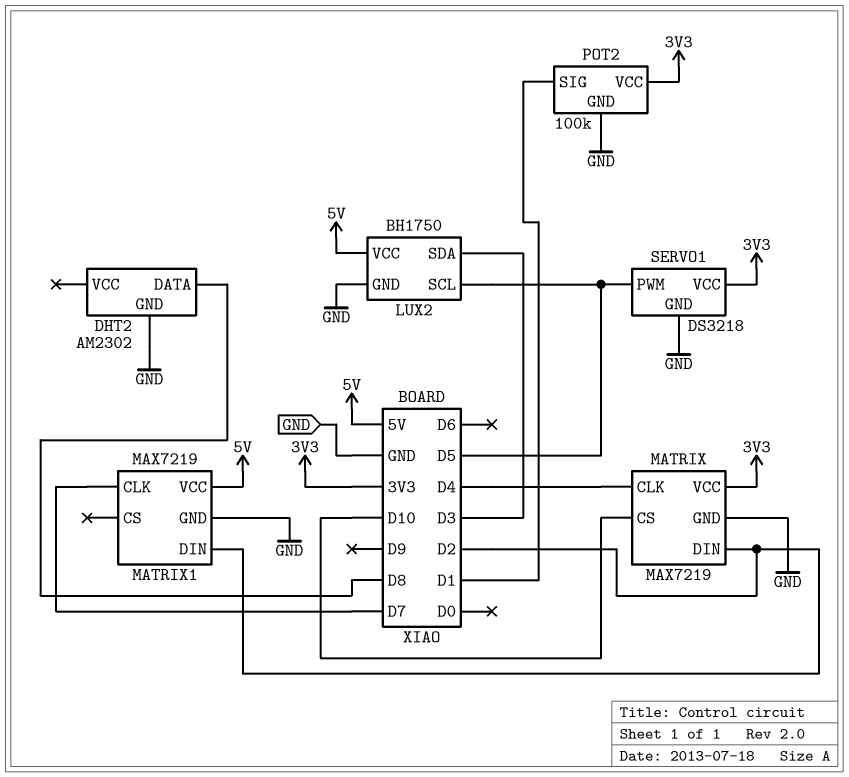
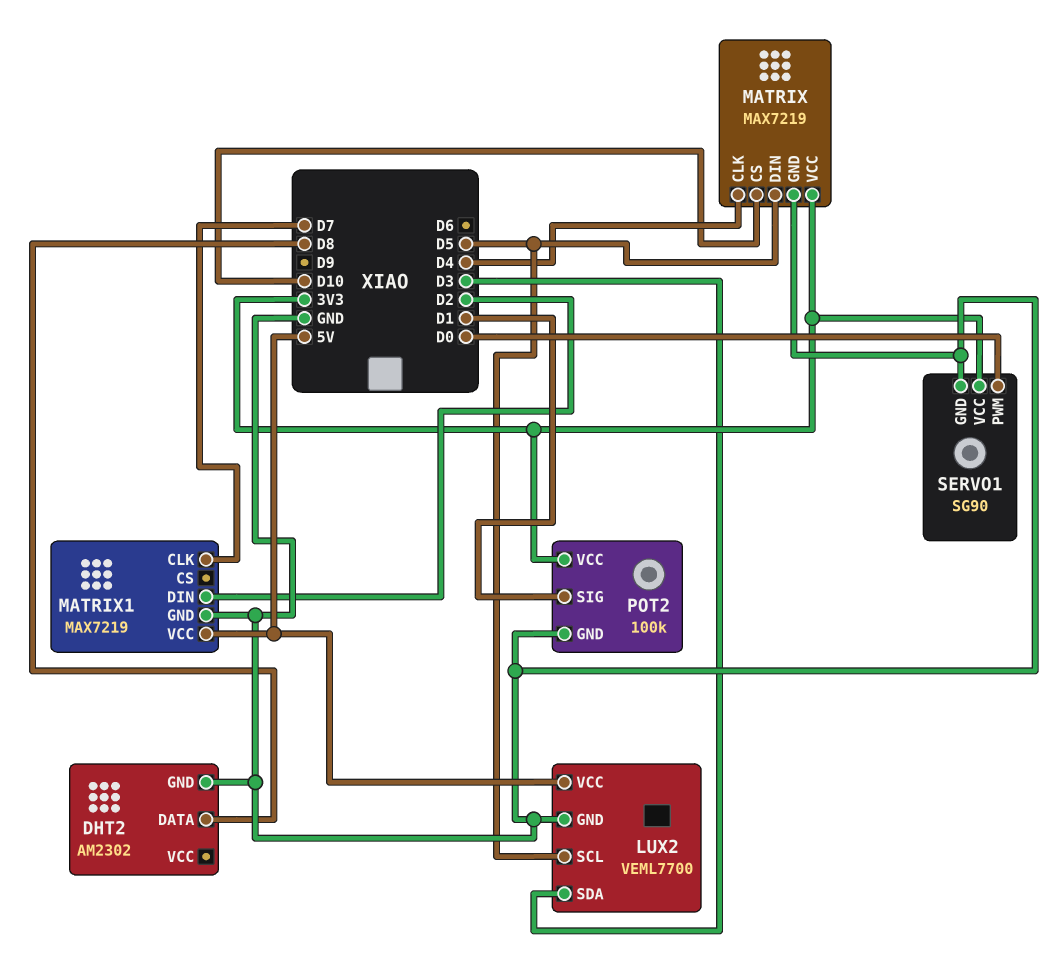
LUX2: BH1750 -> VEML7700
MATRIX pin DIN: D2 -> D5
SERVO1: DS3218 -> SG90
SERVO1 pin PWM: D5 -> D0

